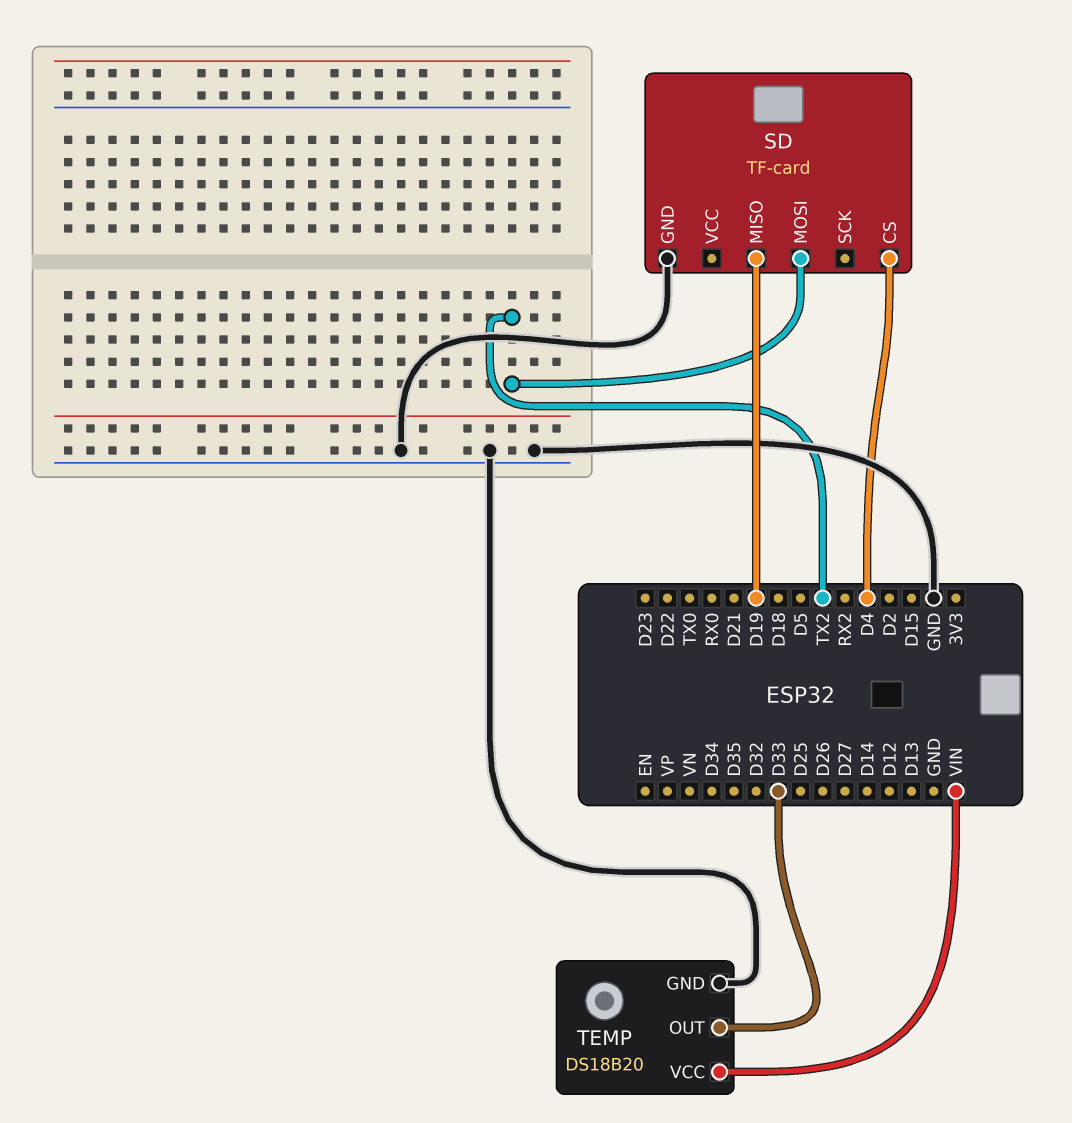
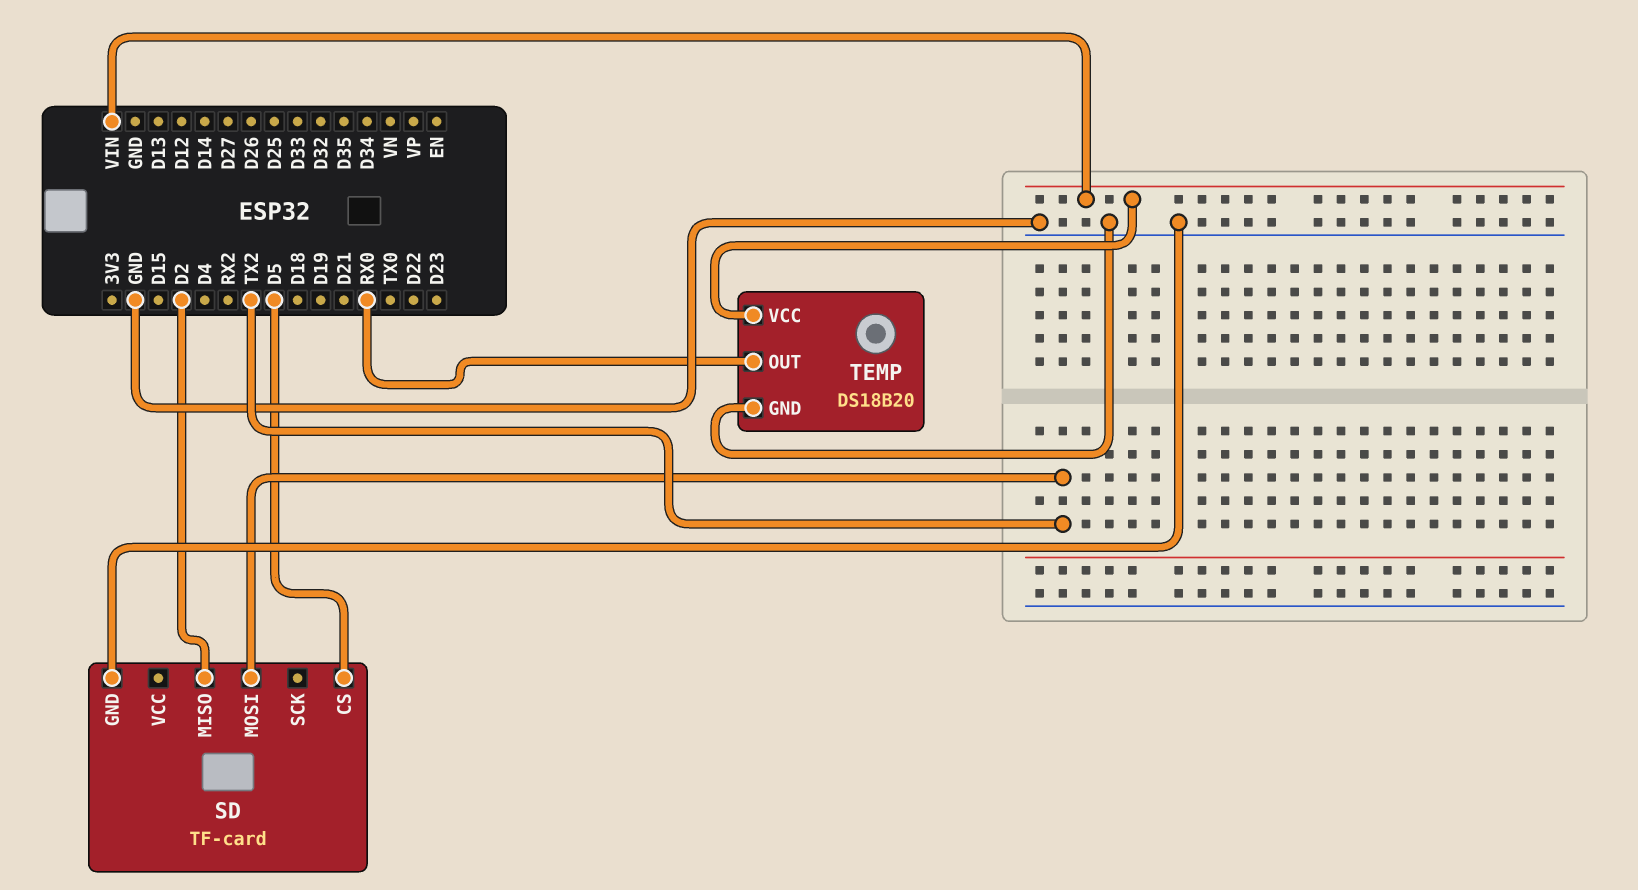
SD pin CS: D4 -> D5
SD pin MISO: D19 -> D2
TEMP pin OUT: D33 -> RX0

